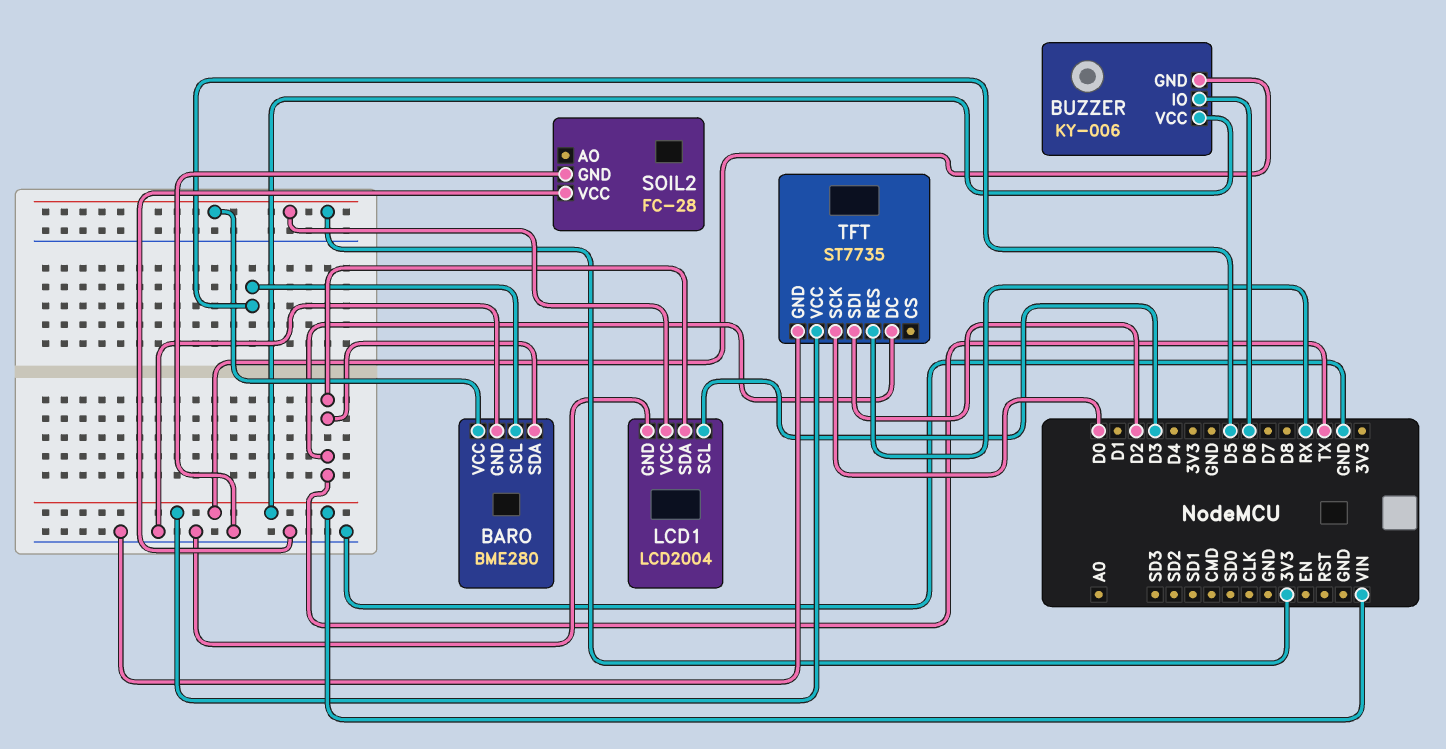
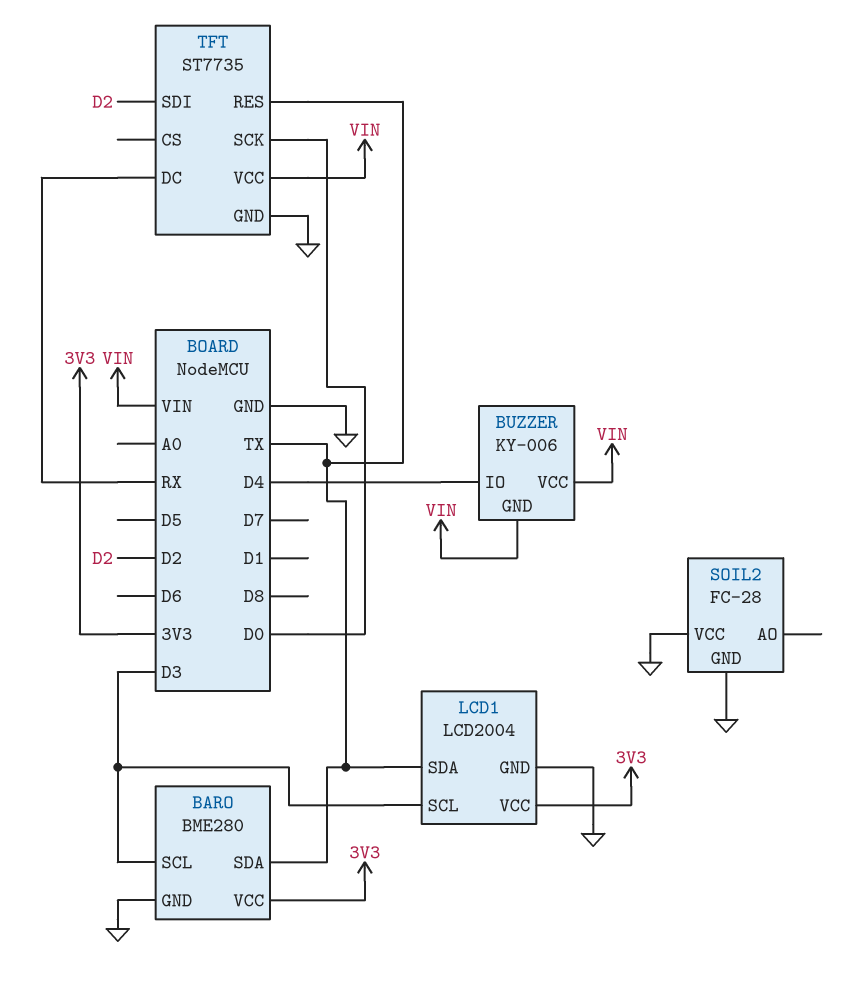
BARO pin SCL: D5 -> D3
BUZZER pin IO: D6 -> D4
TFT pin DC: TX -> RX
TFT pin RES: RX -> TX

